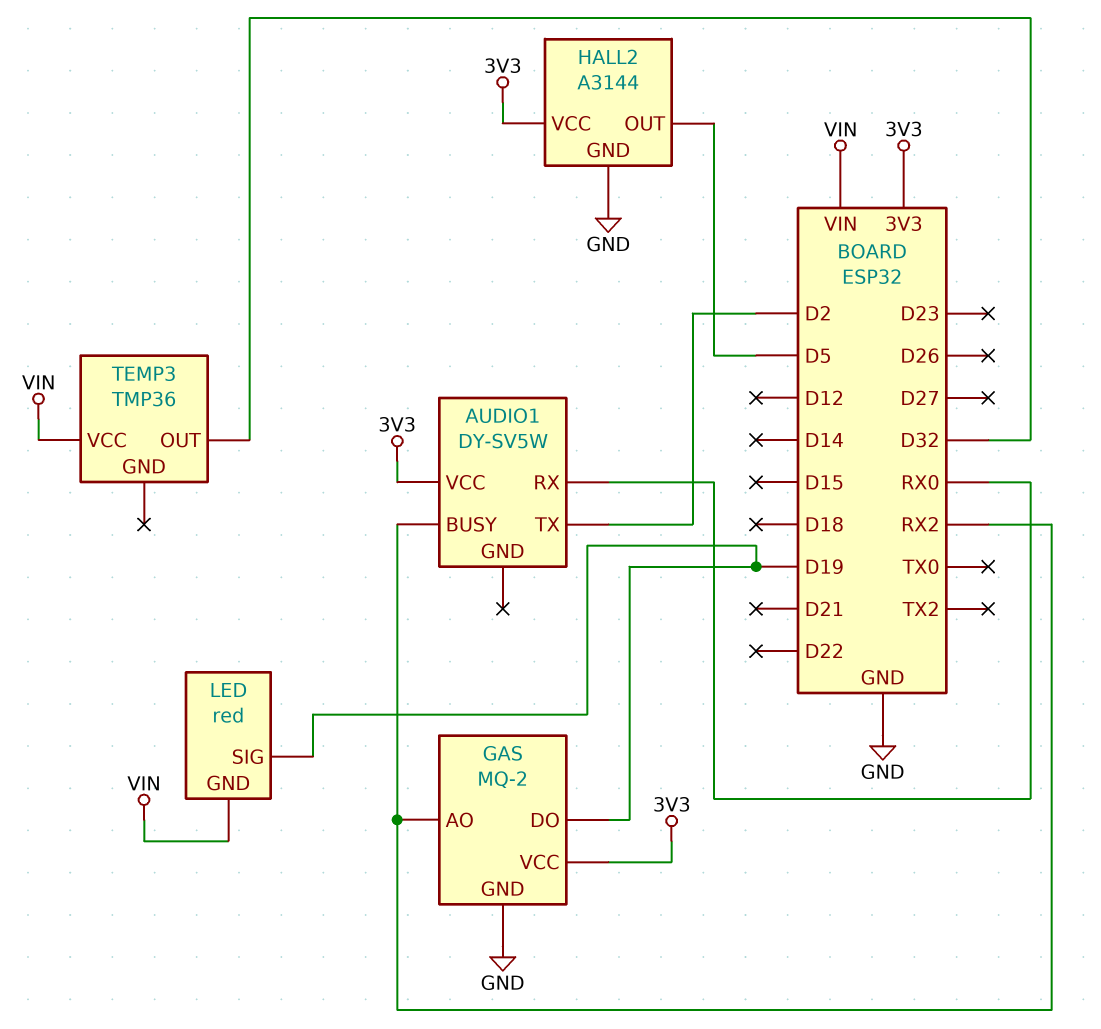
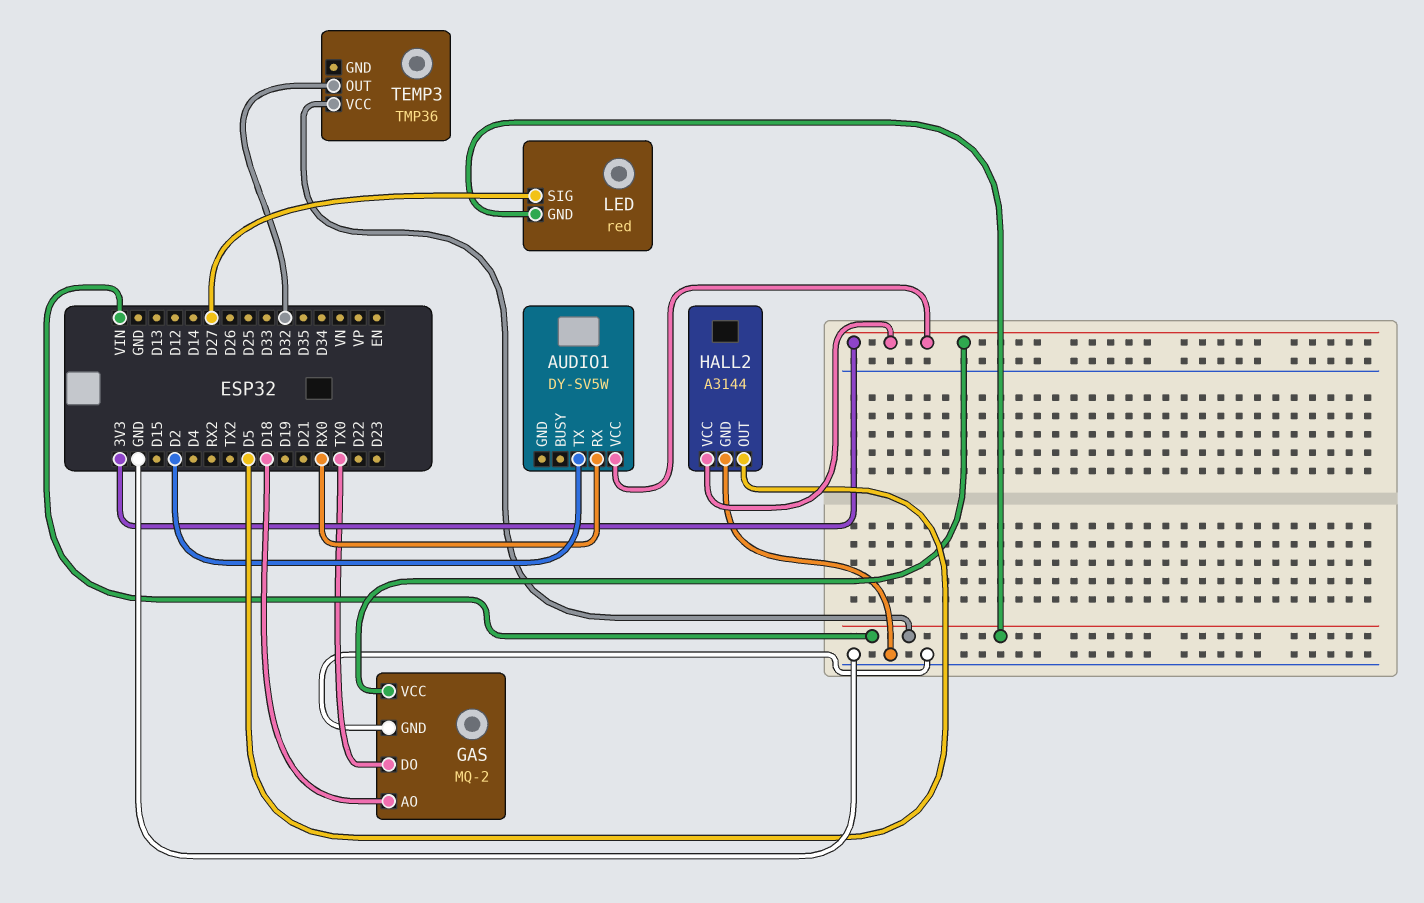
AUDIO1 pin BUSY: RX2 -> none
GAS pin AO: RX2 -> D18
GAS pin DO: D19 -> TX0
LED pin SIG: D19 -> D27

